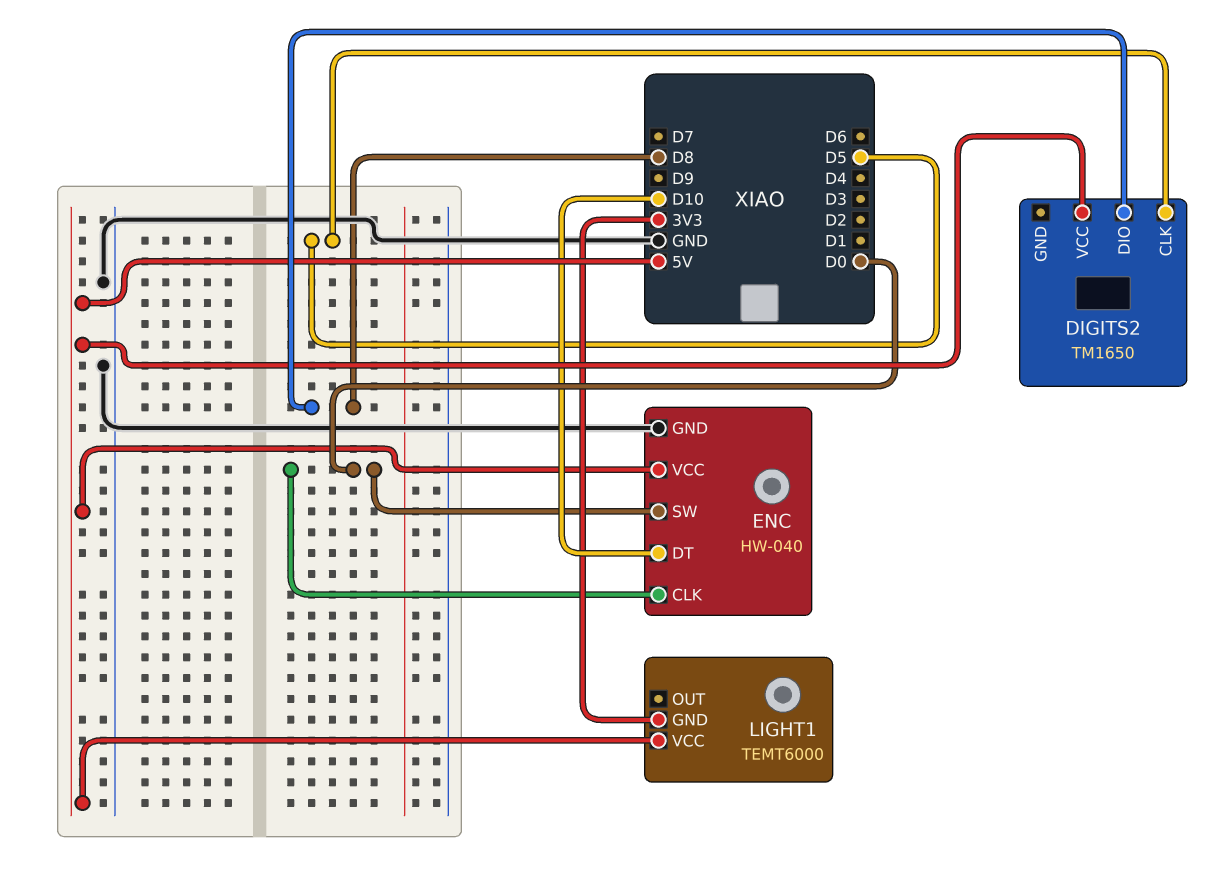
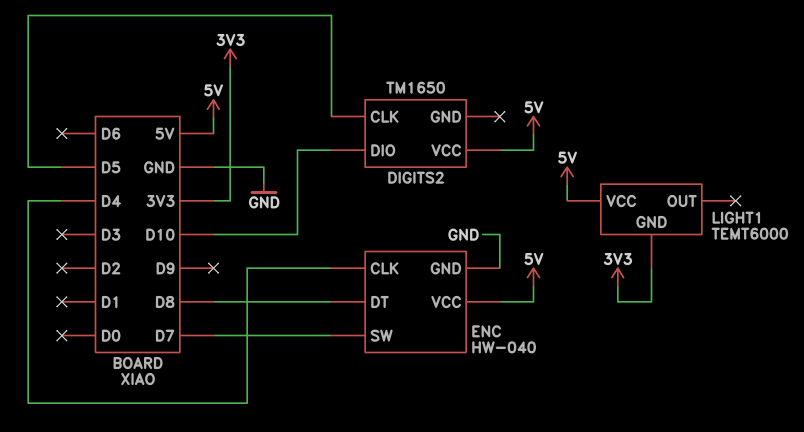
DIGITS2 pin DIO: D8 -> D10
ENC pin CLK: D0 -> D4
ENC pin DT: D10 -> D8
ENC pin SW: D0 -> D7

